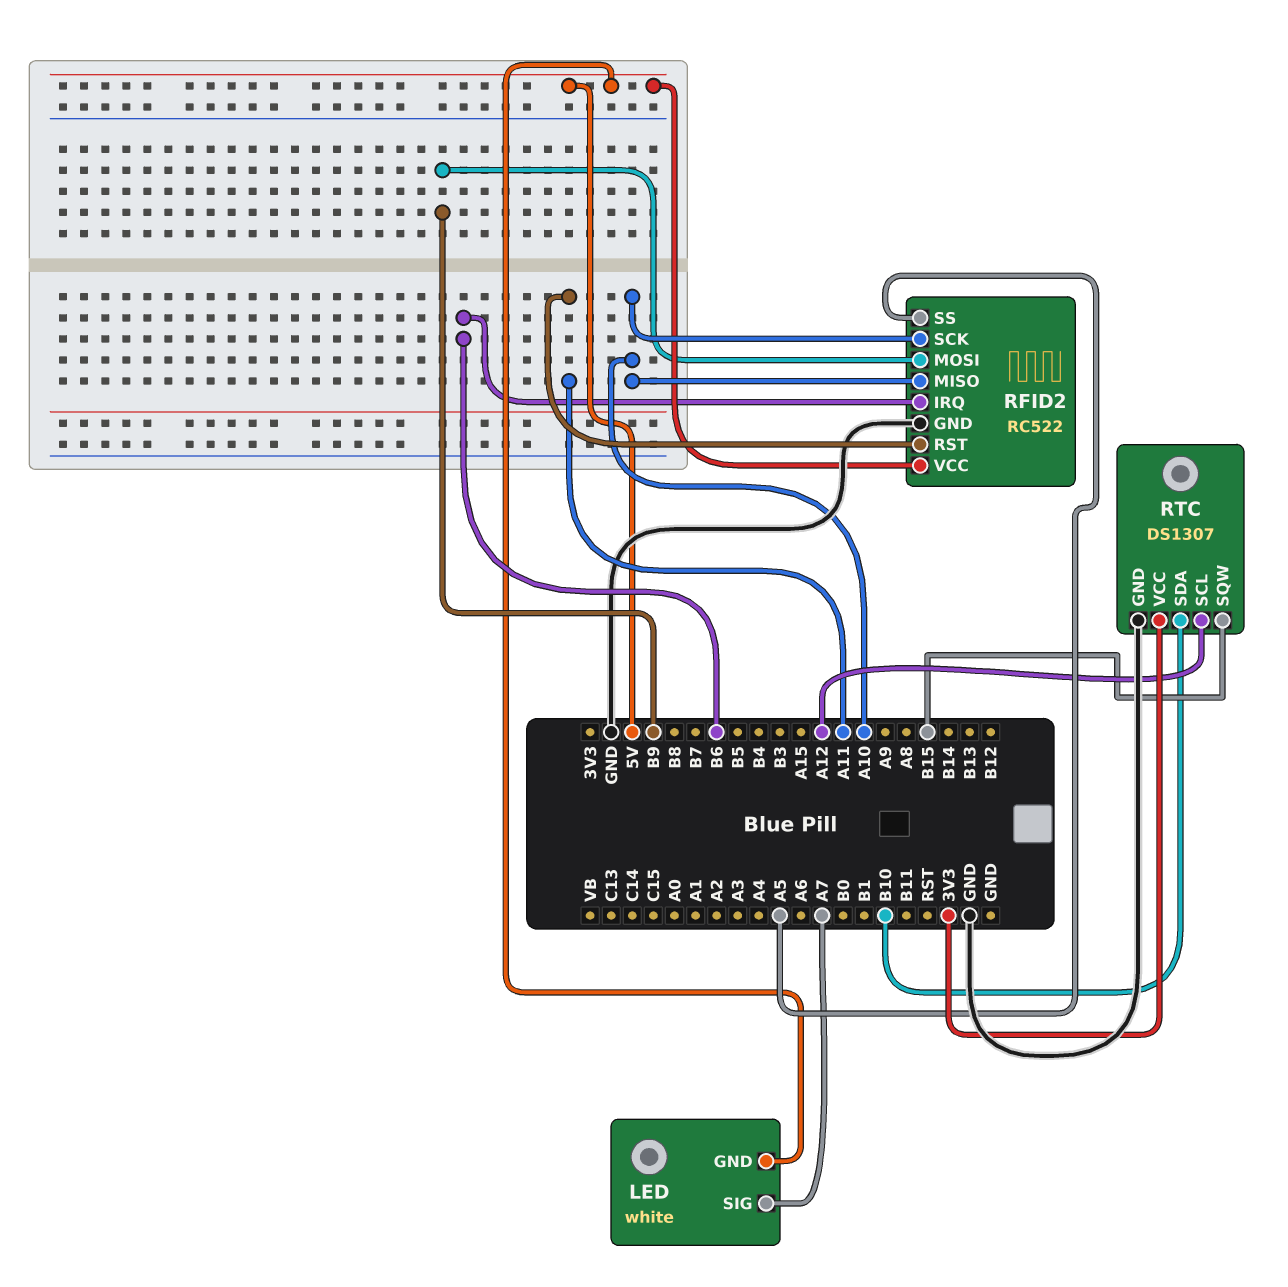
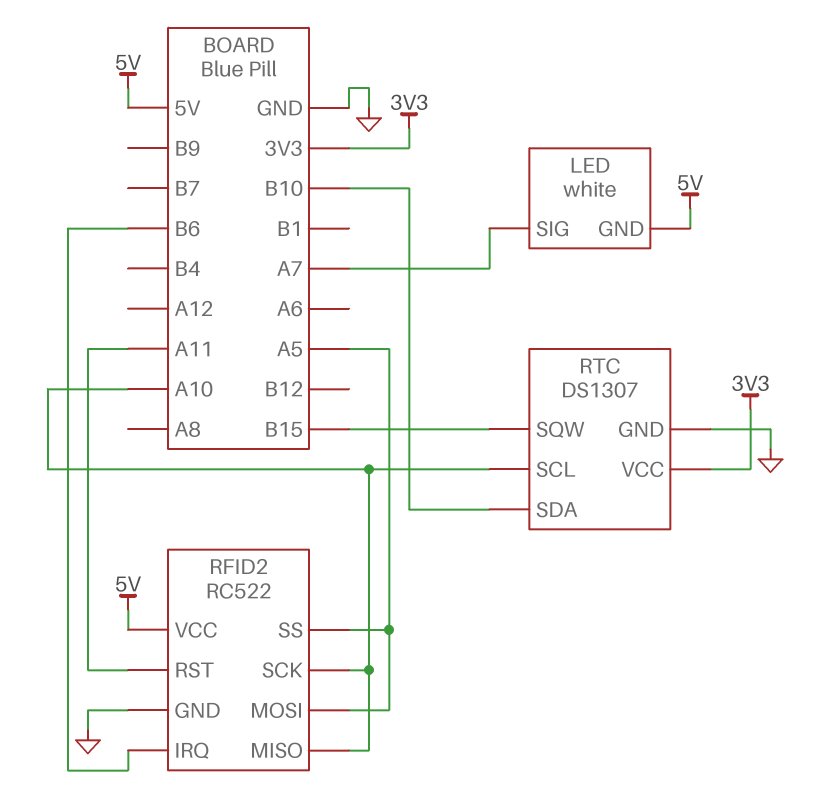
RFID2 pin MOSI: B9 -> A5
RTC pin SCL: A12 -> A10

